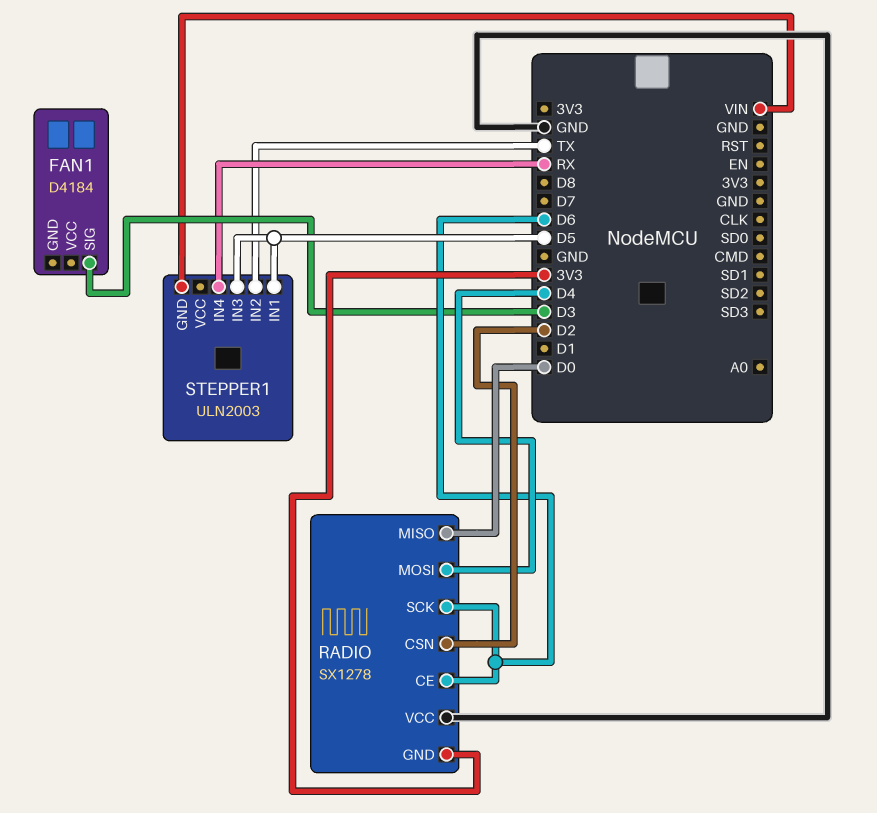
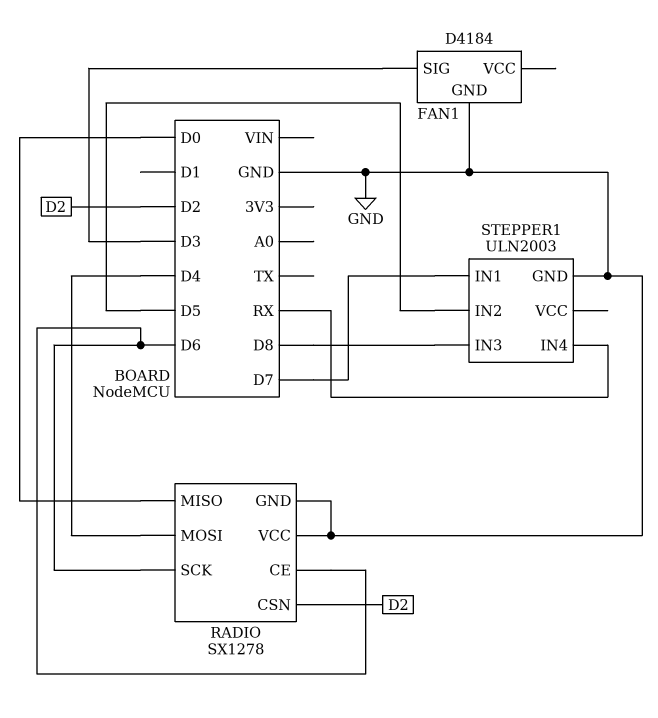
FAN1 pin GND: none -> GND
RADIO pin GND: 3V3 -> GND
STEPPER1 pin GND: VIN -> GND
STEPPER1 pin IN1: D5 -> D7
STEPPER1 pin IN2: TX -> D5
STEPPER1 pin IN3: D5 -> D8

